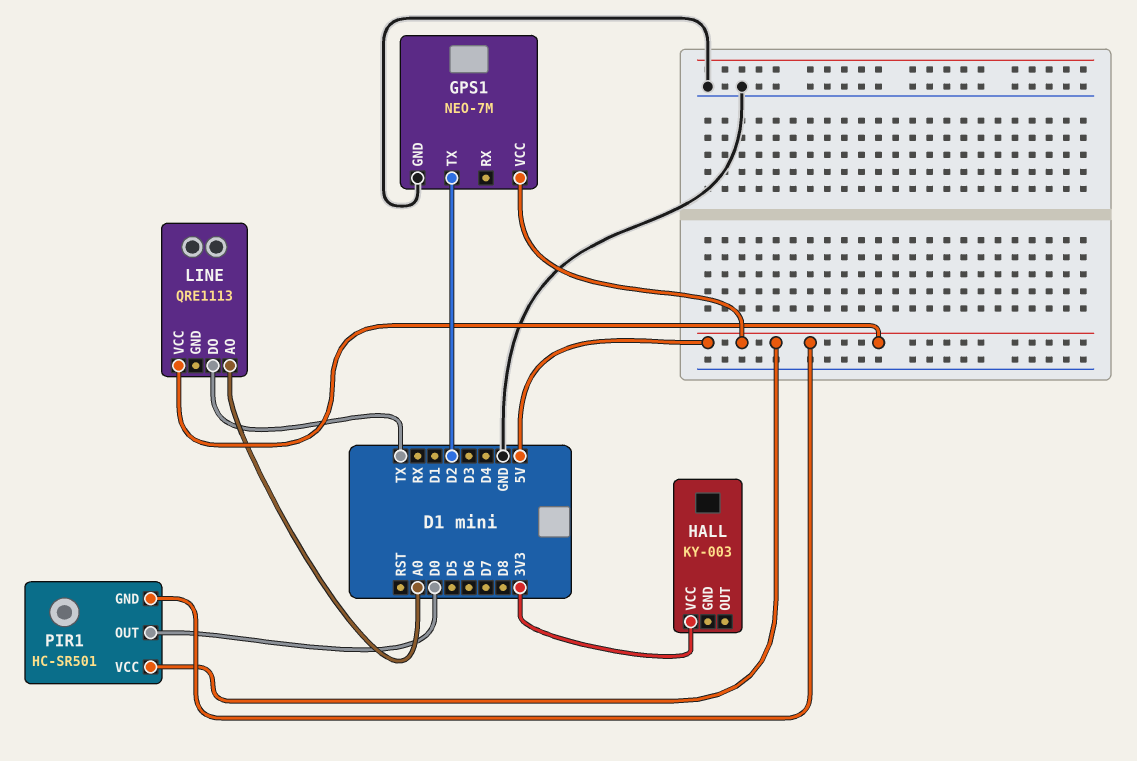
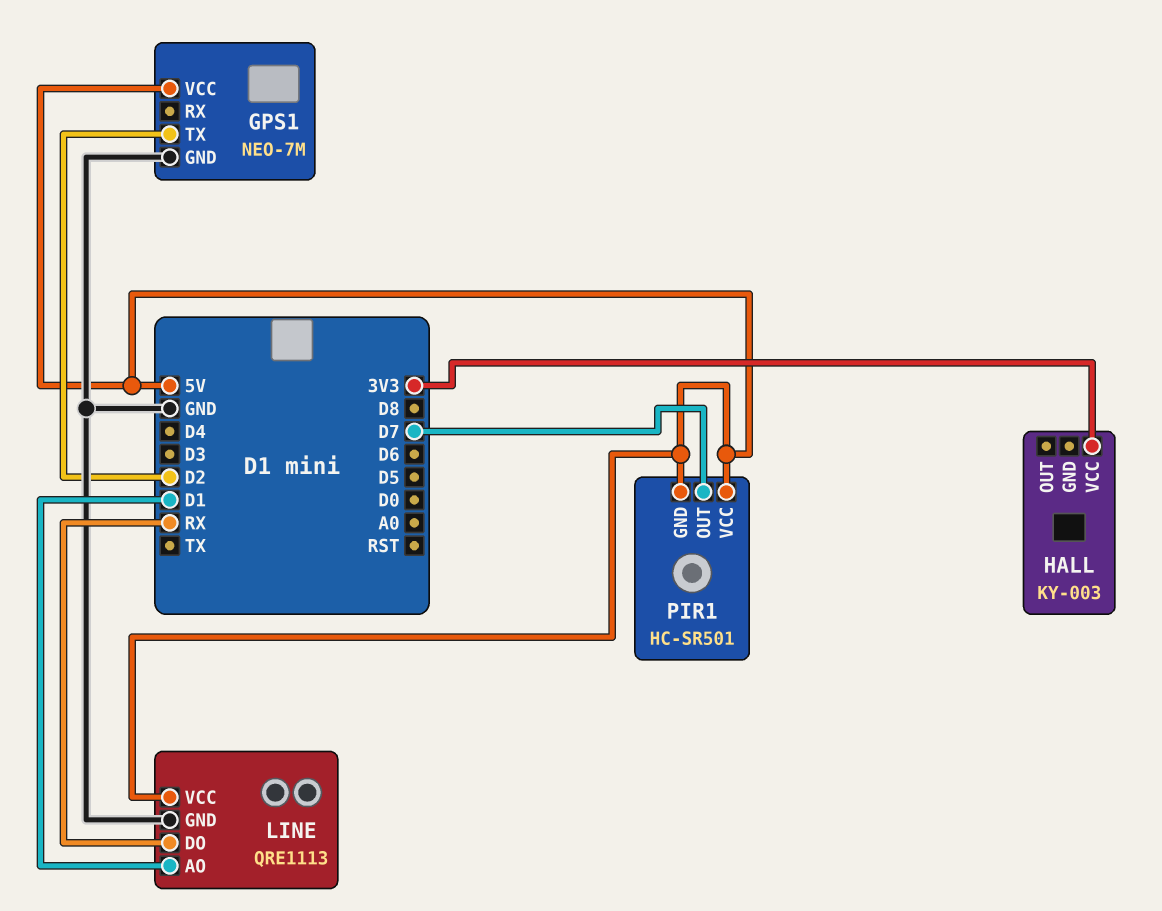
LINE pin AO: A0 -> D1
LINE pin DO: TX -> RX
LINE pin GND: none -> GND
PIR1 pin OUT: D0 -> D7

